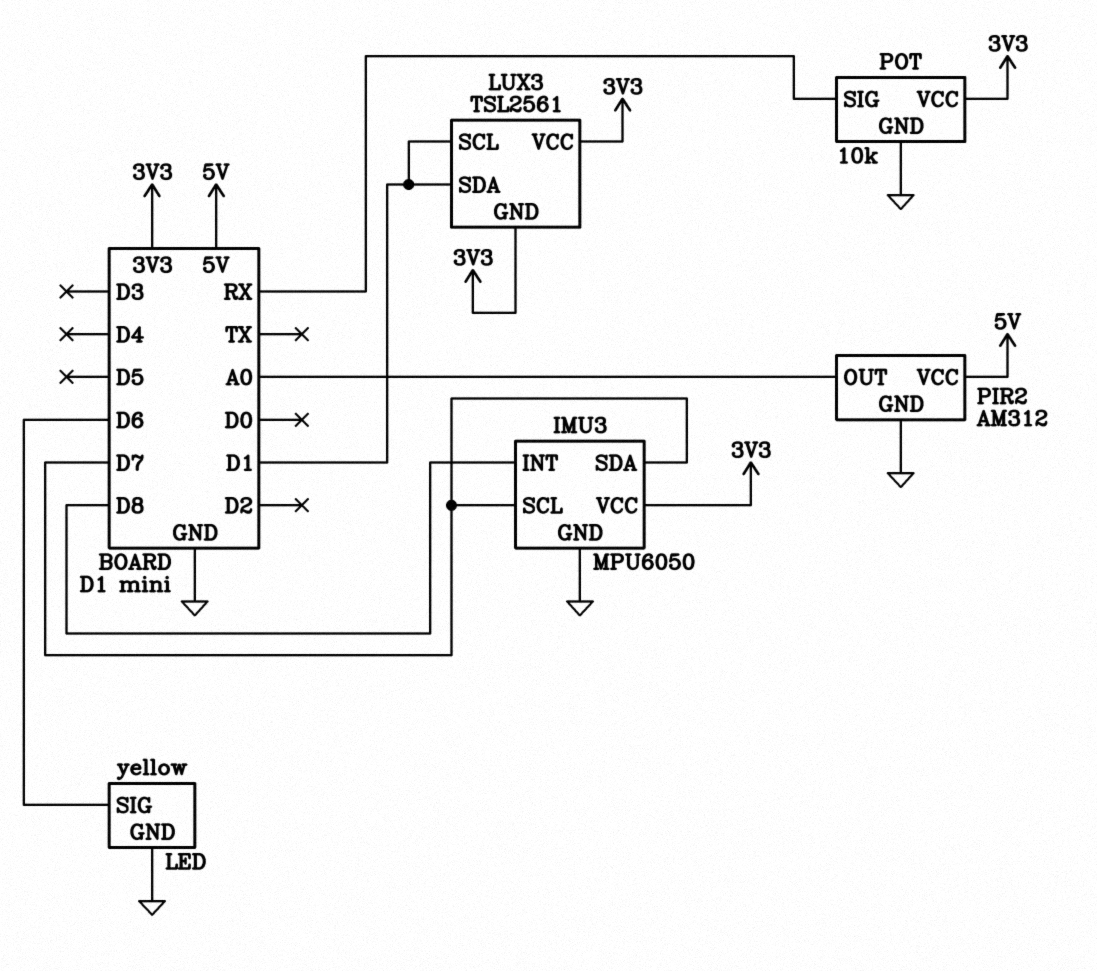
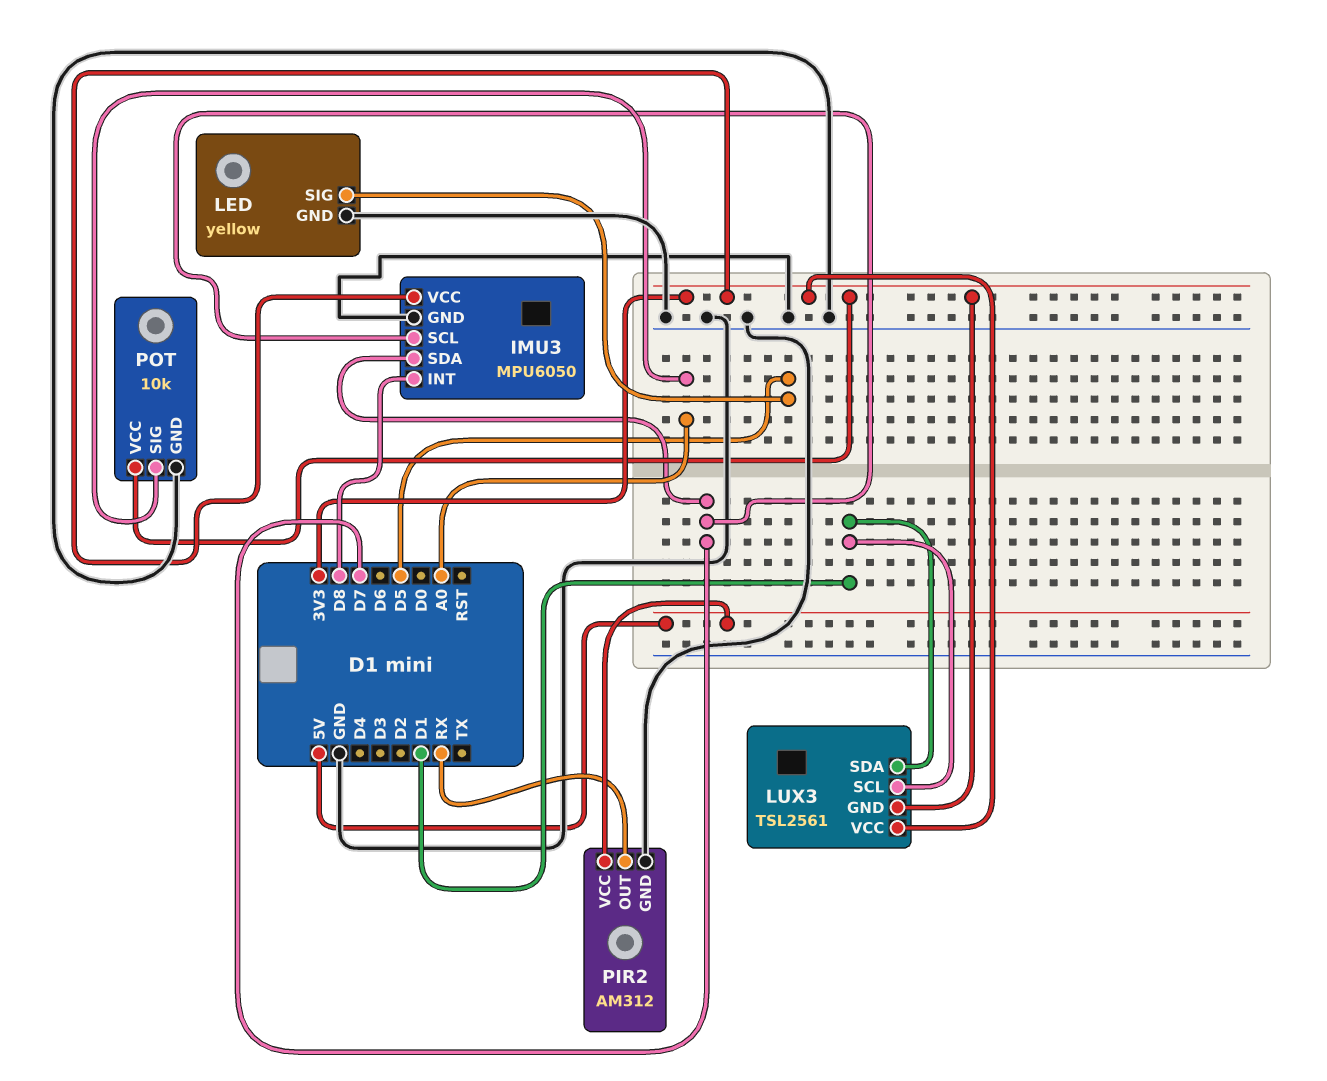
LED pin SIG: D6 -> D5
PIR2 pin OUT: A0 -> RX
POT pin SIG: RX -> A0

